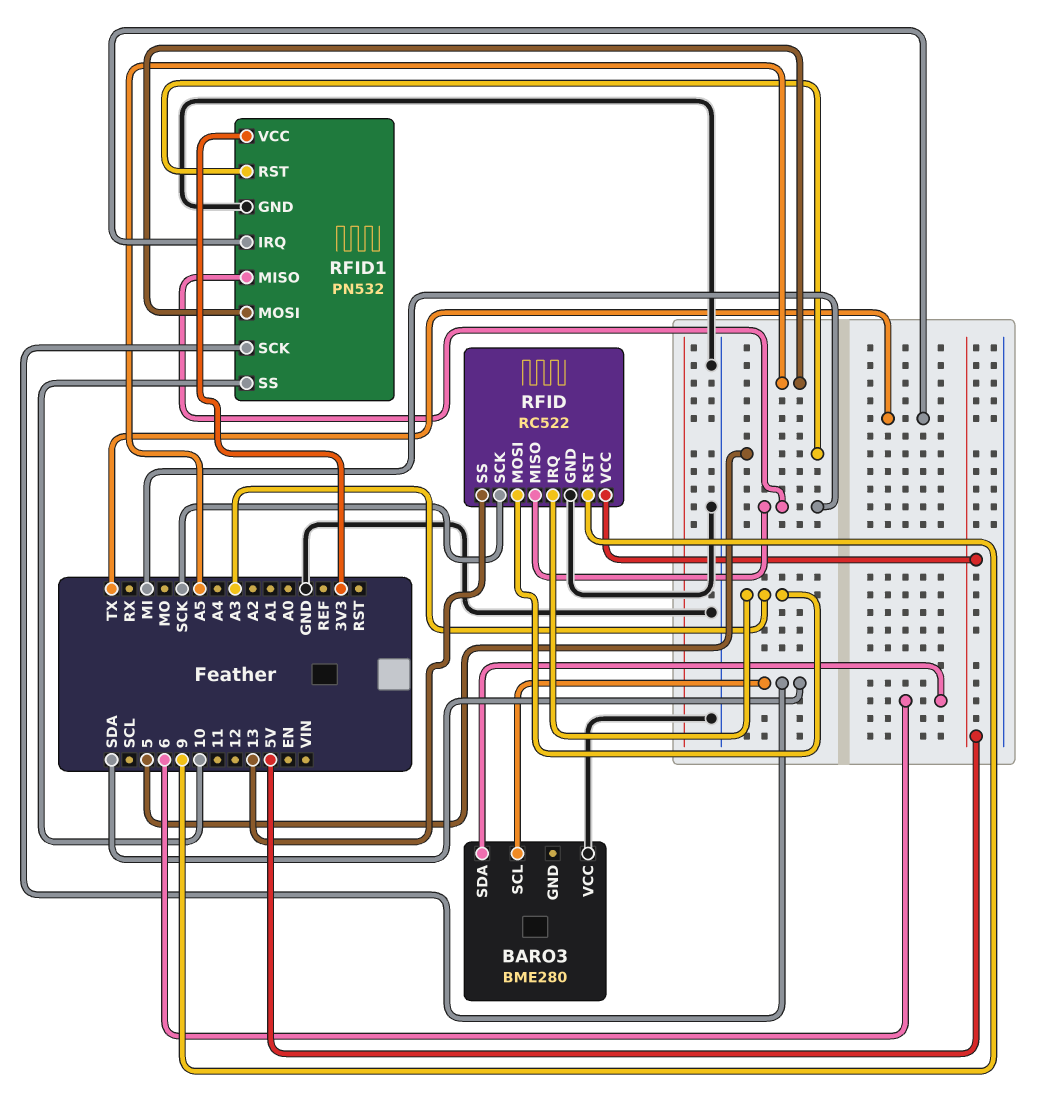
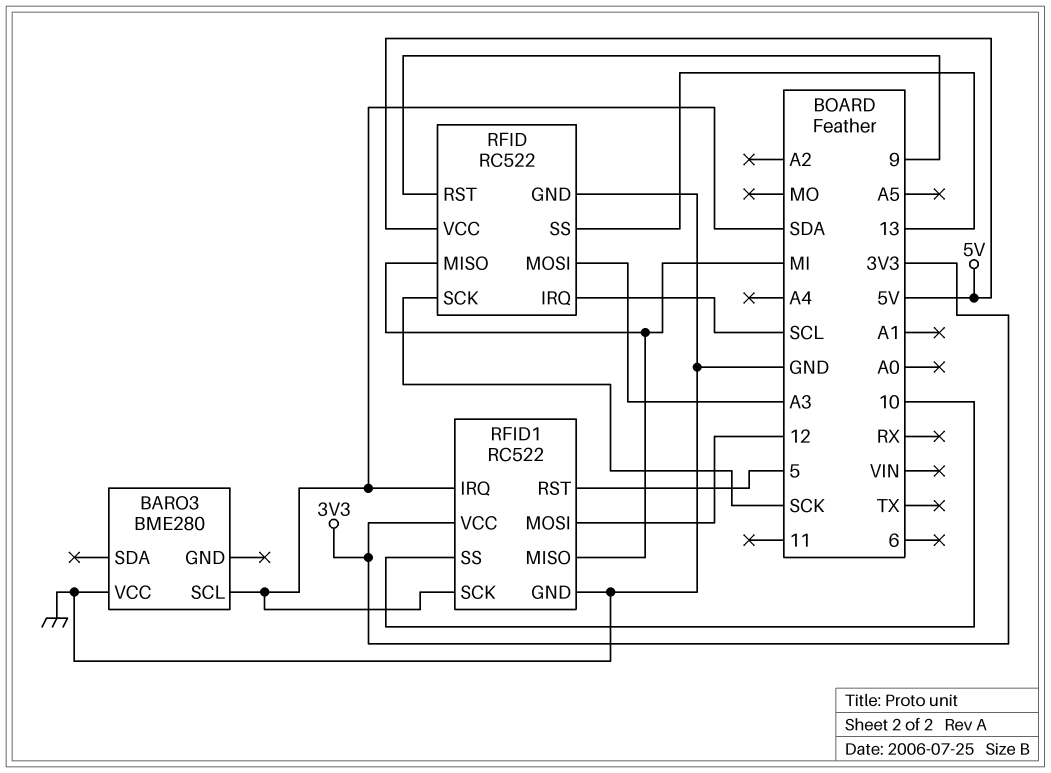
BARO3 pin SDA: 6 -> none
RFID pin IRQ: A3 -> SCL
RFID1: PN532 -> RC522
RFID1 pin IRQ: TX -> SDA
RFID1 pin MOSI: A5 -> 12

